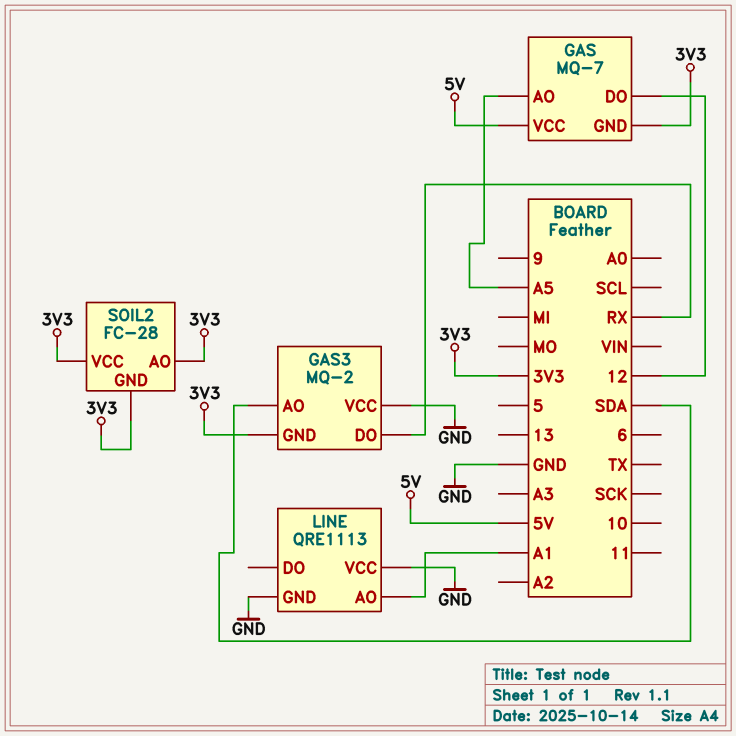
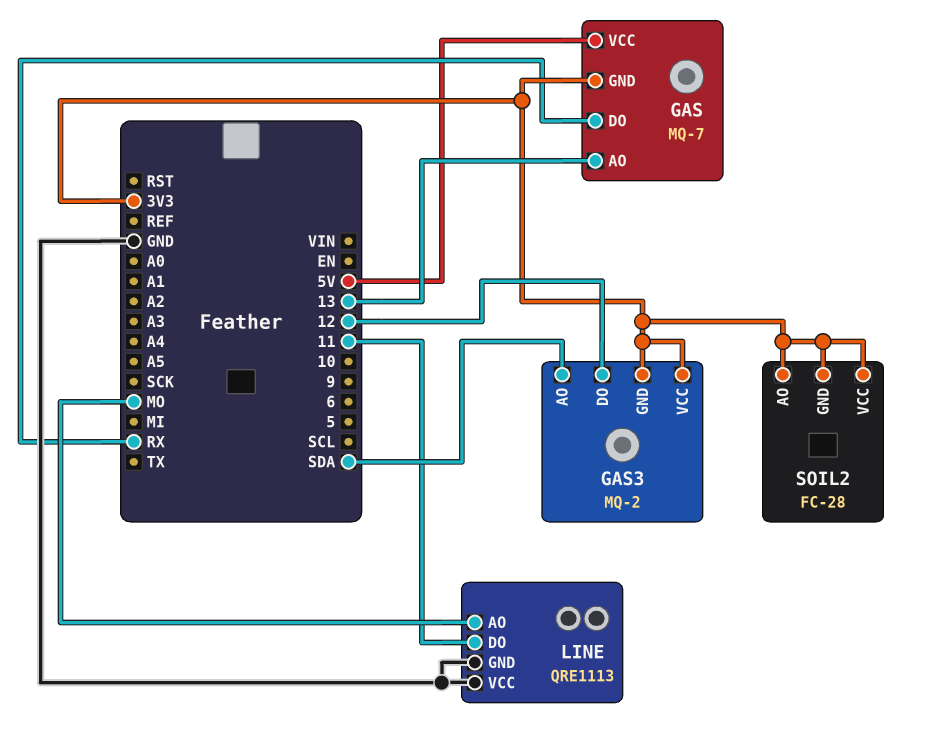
GAS pin AO: A5 -> 13
GAS pin DO: 12 -> RX
GAS3 pin DO: RX -> 12
GAS3 pin VCC: GND -> 3V3
LINE pin AO: A1 -> MO
LINE pin DO: none -> 11

